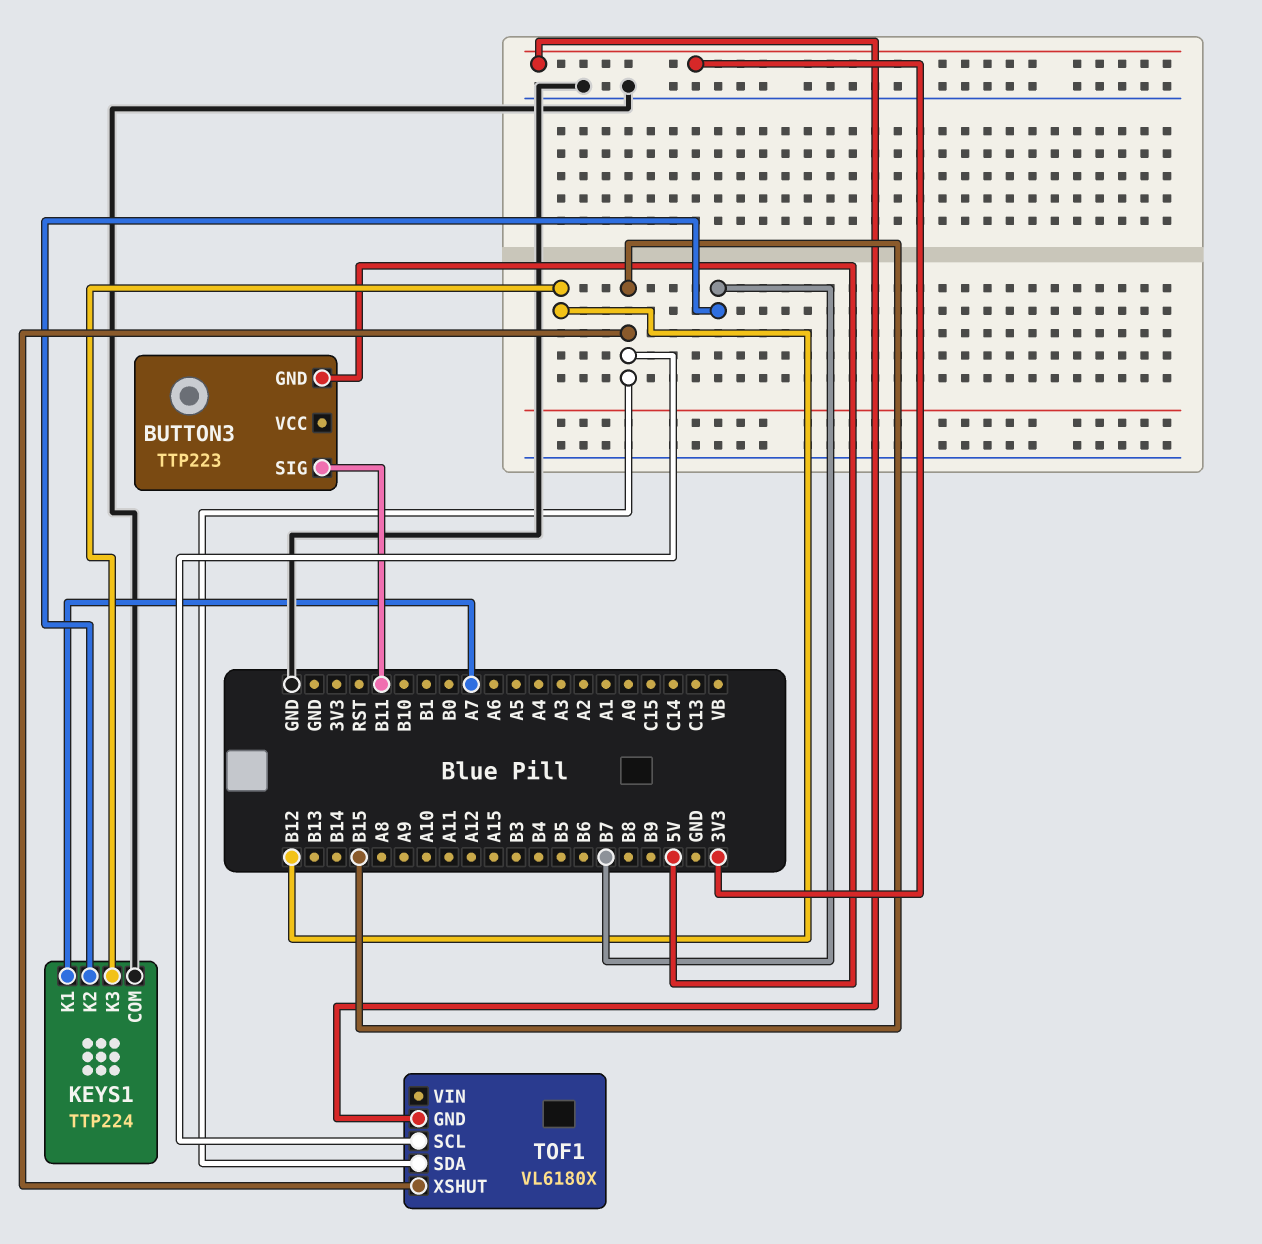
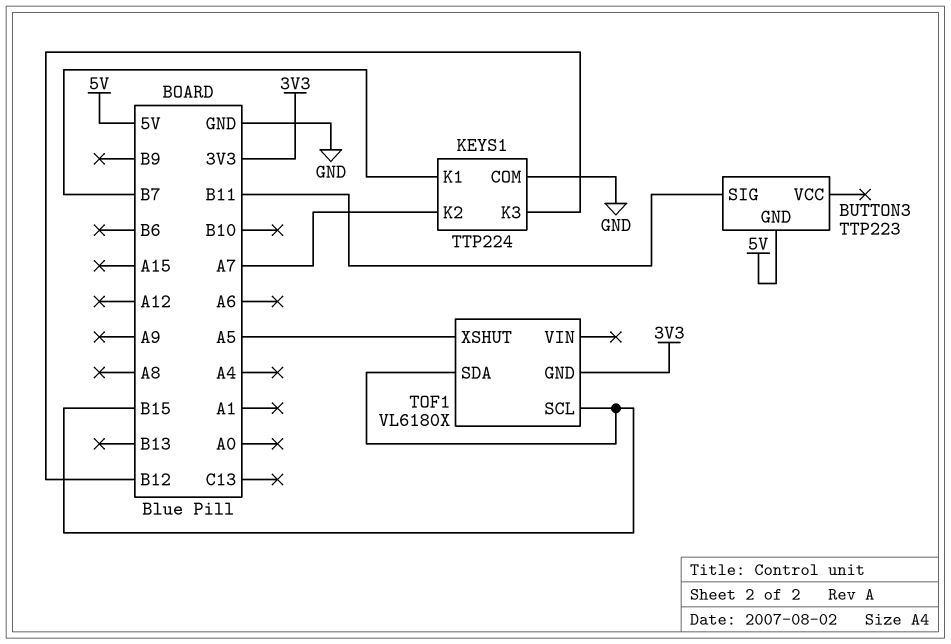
KEYS1 pin K1: A7 -> B7
KEYS1 pin K2: B7 -> A7
TOF1 pin XSHUT: B15 -> A5

